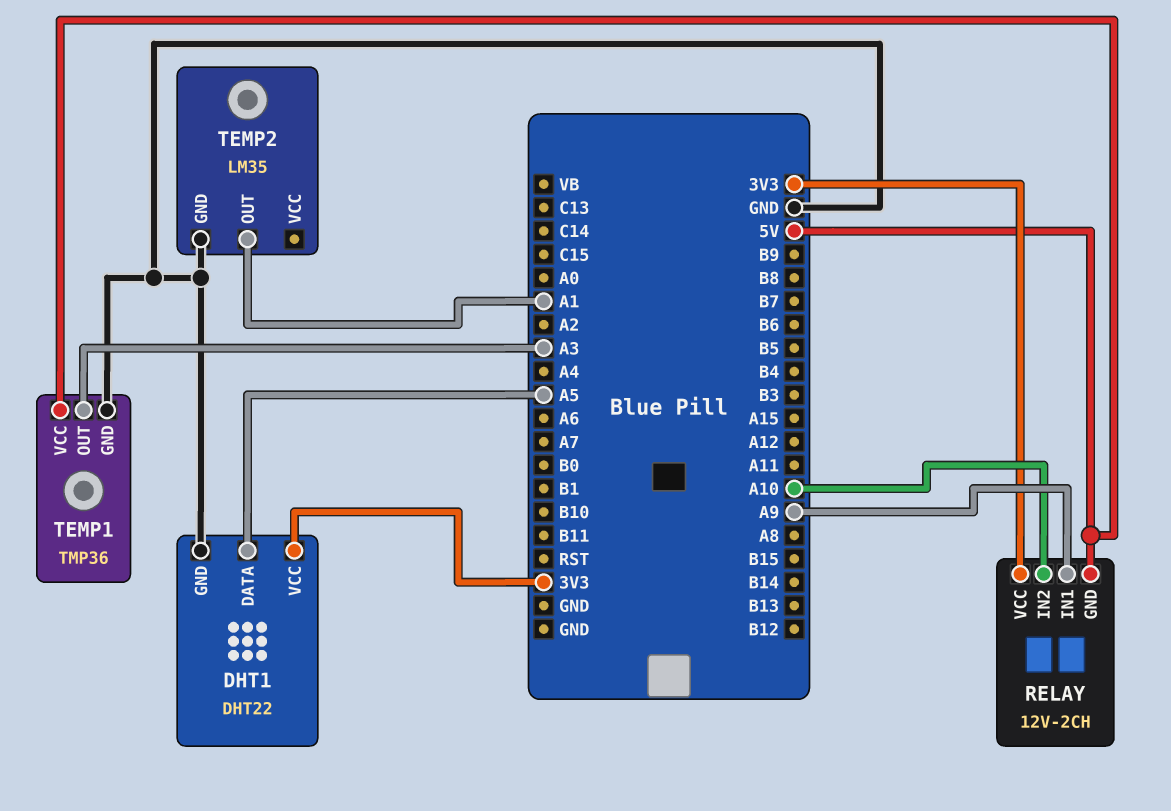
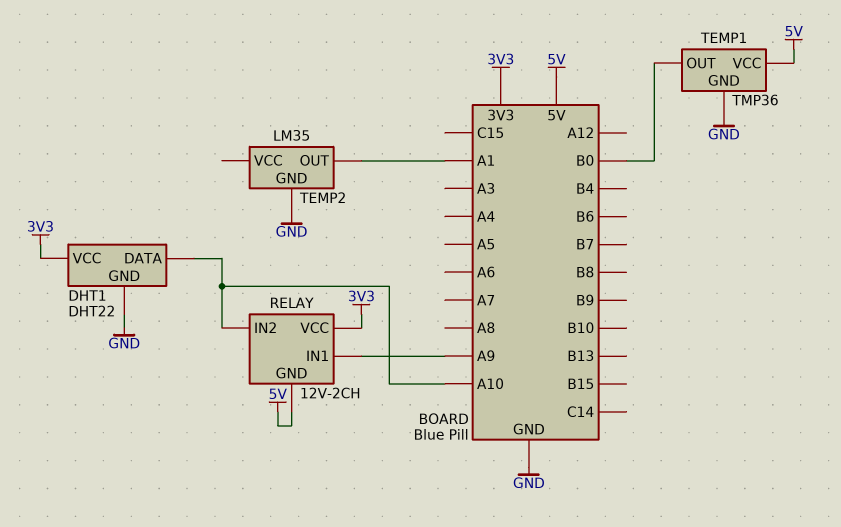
DHT1 pin DATA: A5 -> A10
TEMP1 pin OUT: A3 -> B0

